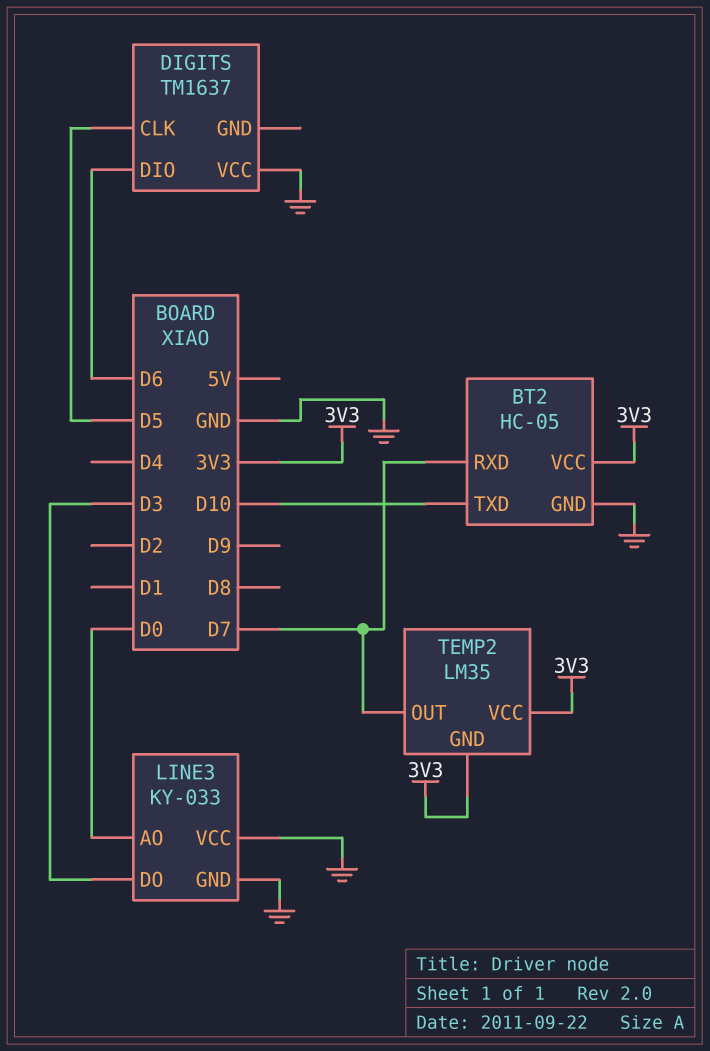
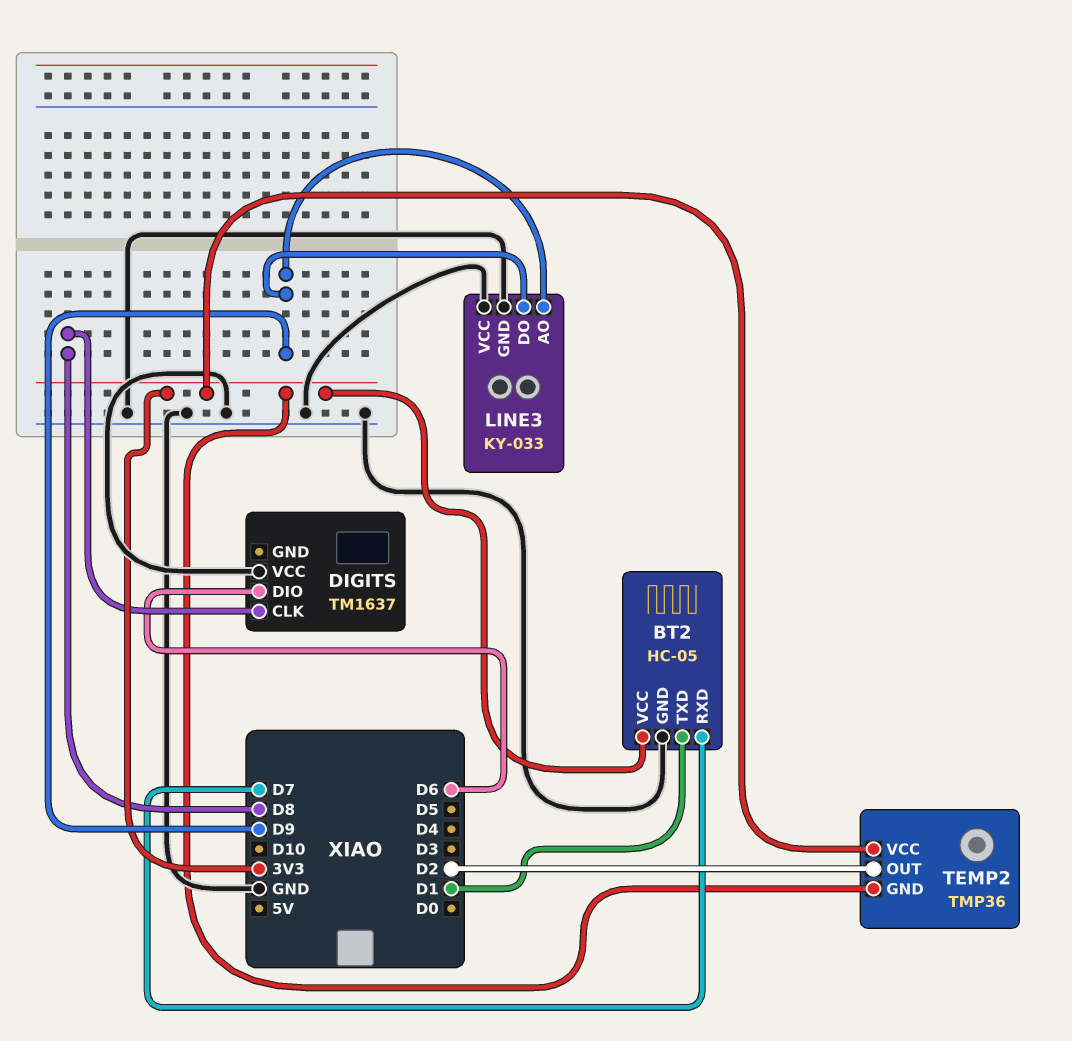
BT2 pin TXD: D10 -> D1
DIGITS pin CLK: D5 -> D8
LINE3 pin AO: D0 -> D9
LINE3 pin DO: D3 -> D9
TEMP2: LM35 -> TMP36
TEMP2 pin OUT: D7 -> D2

